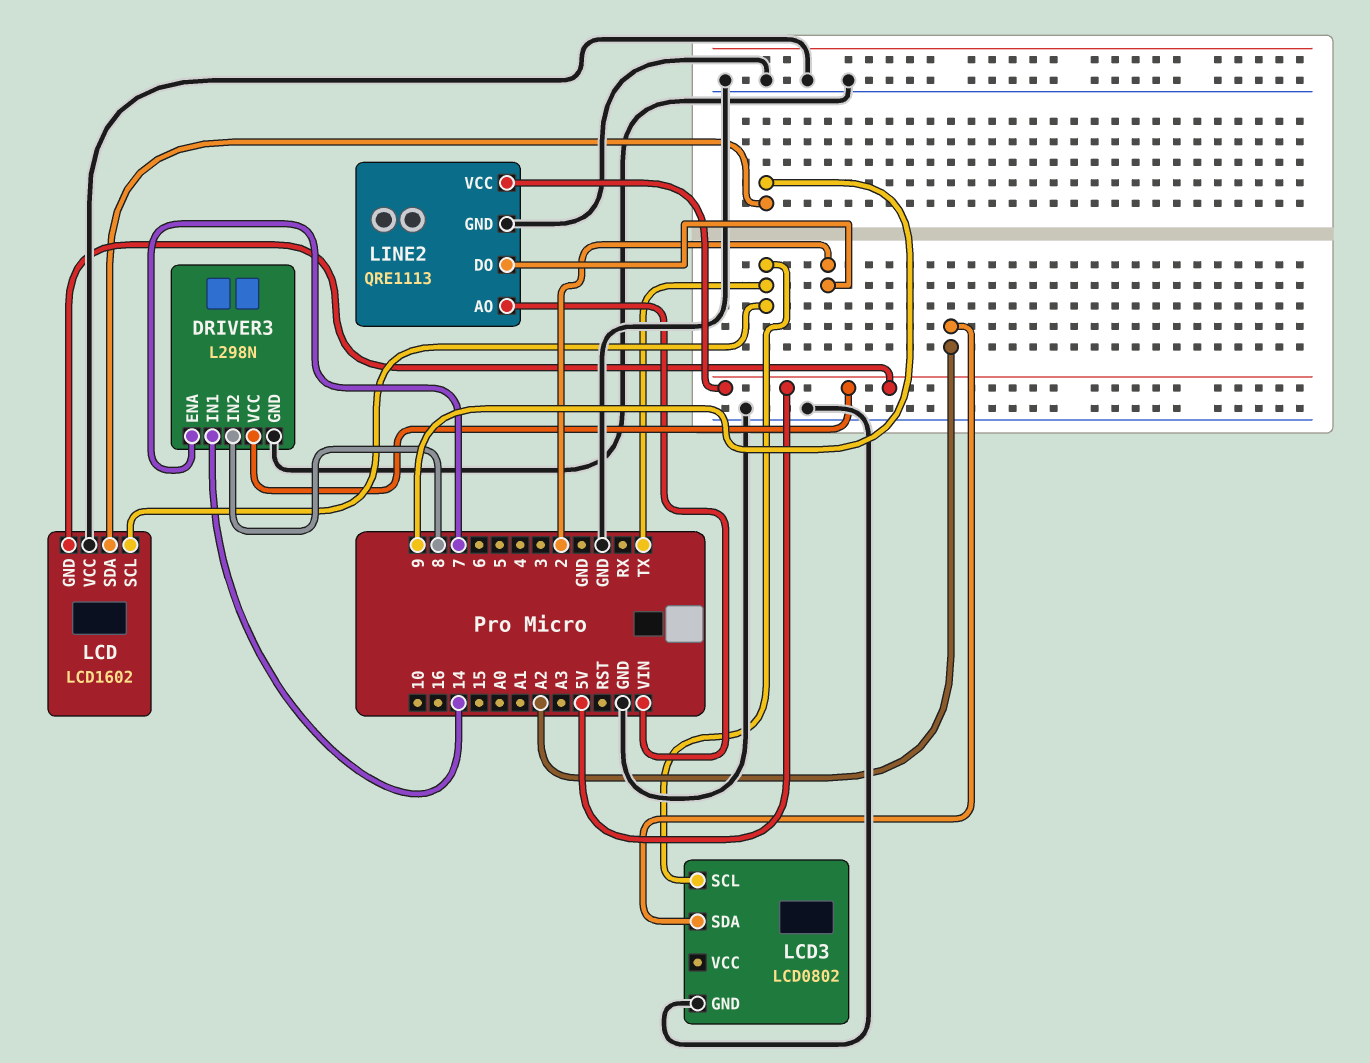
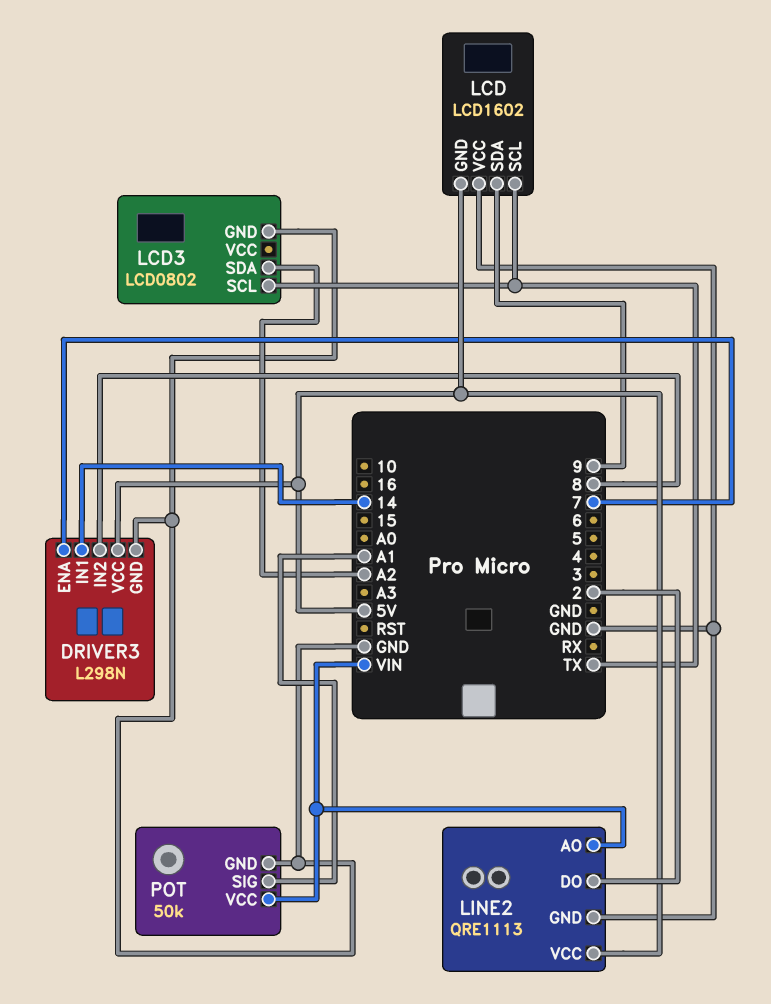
POT: none -> 50k
POT pin GND: none -> GND
POT pin SIG: none -> A1
POT pin VCC: none -> VIN

